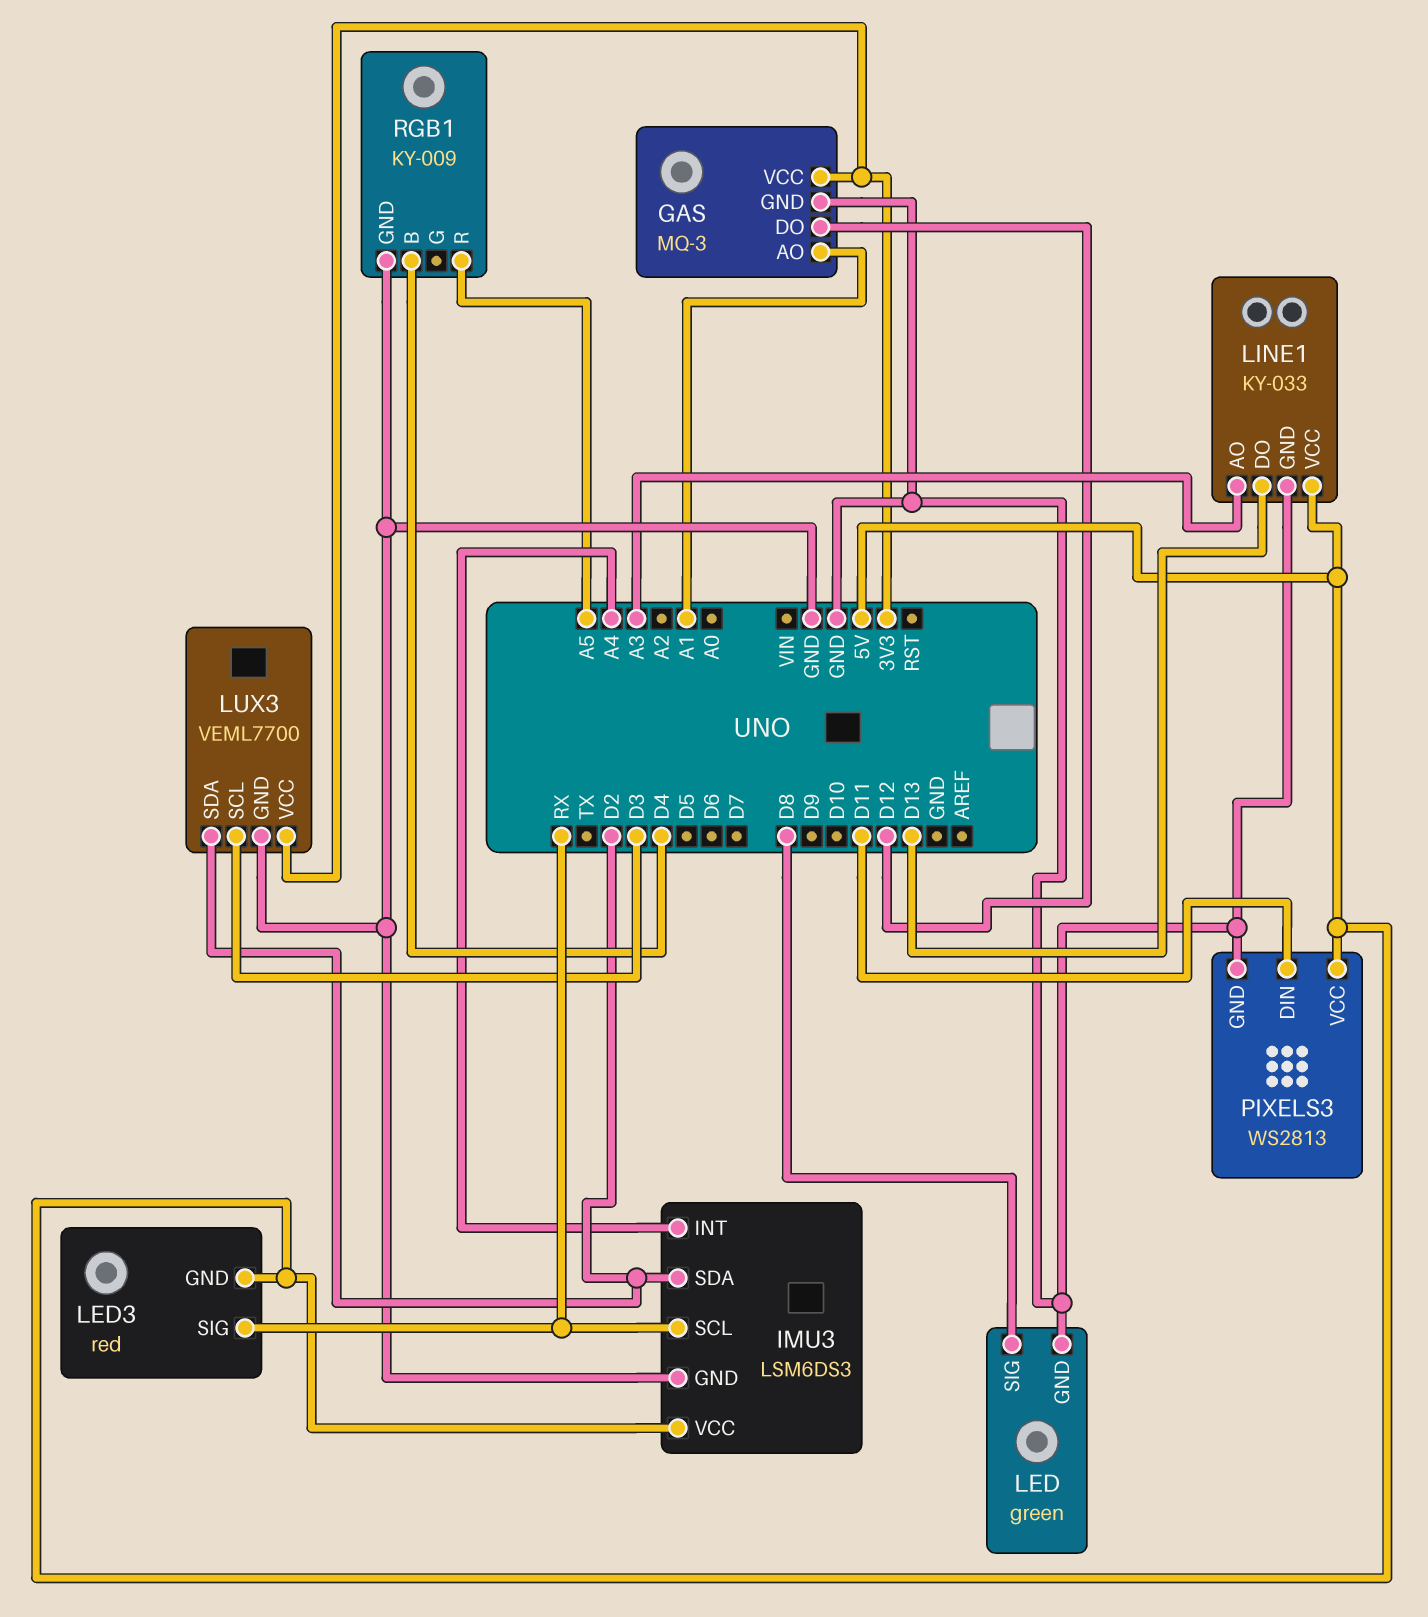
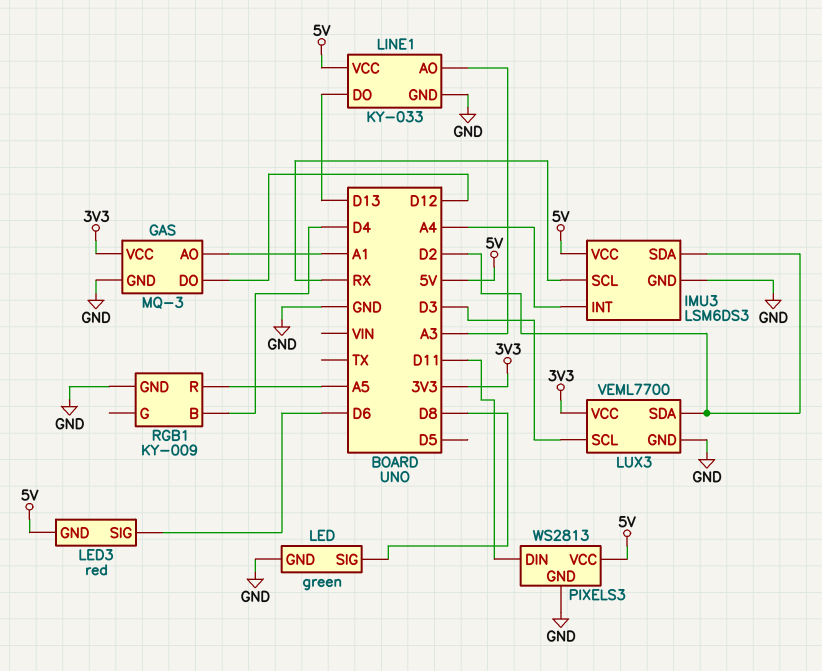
LED3 pin SIG: RX -> D6

